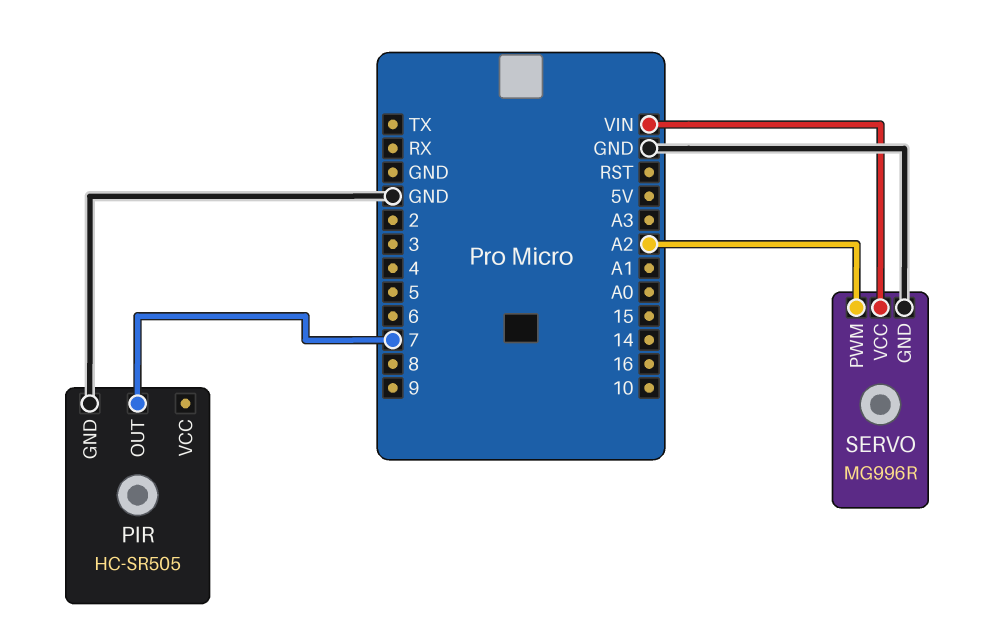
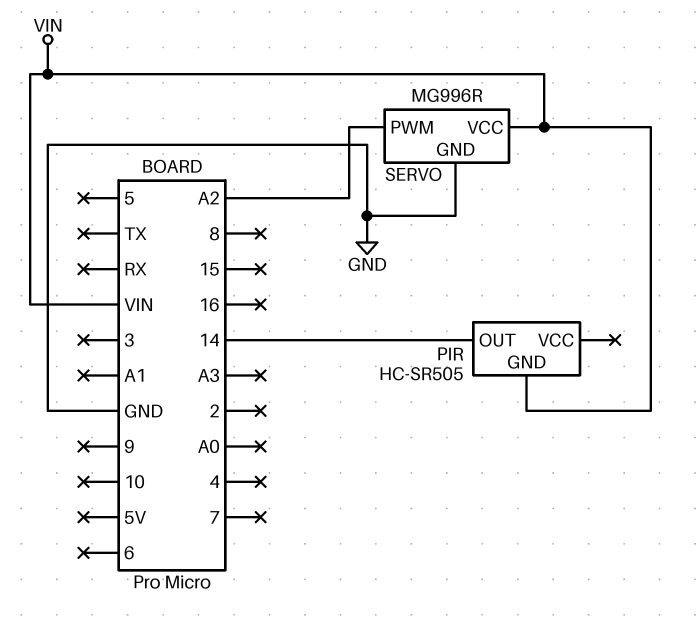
PIR pin GND: GND -> VIN
PIR pin OUT: 7 -> 14

